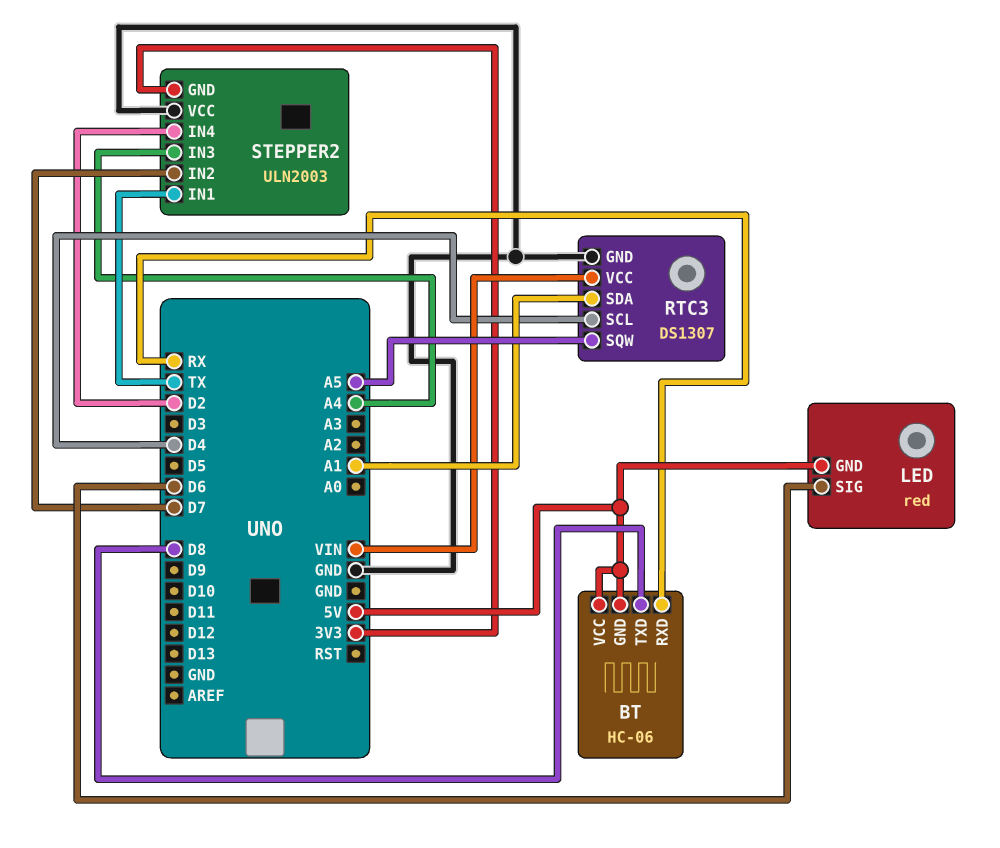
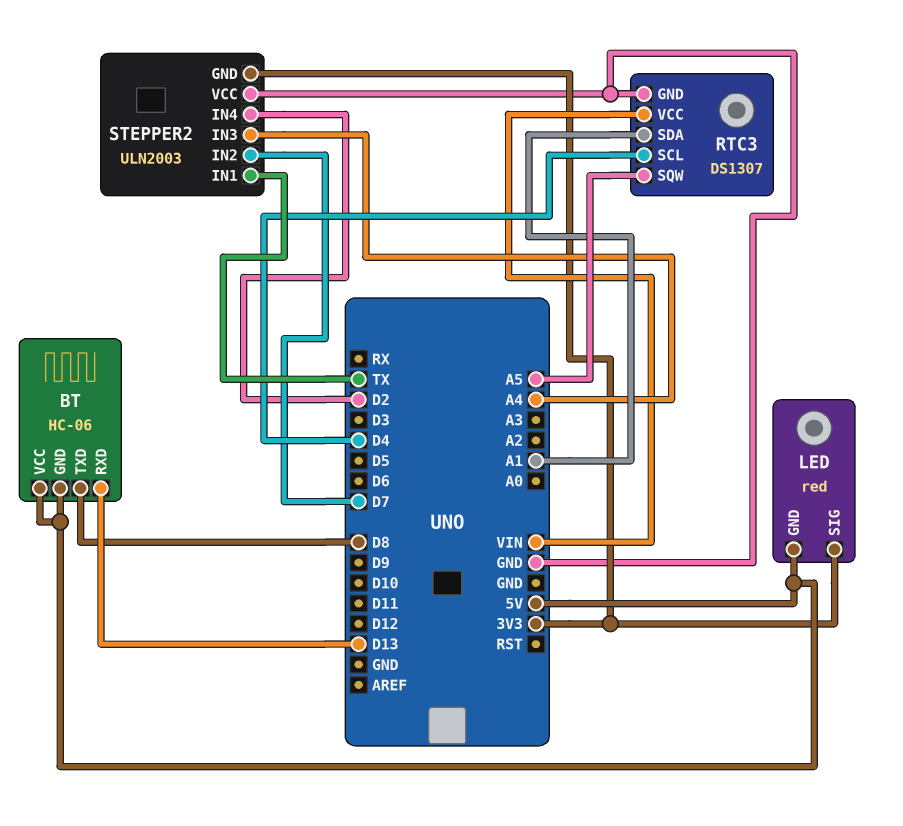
BT pin RXD: RX -> D13
LED pin SIG: D6 -> 3V3

